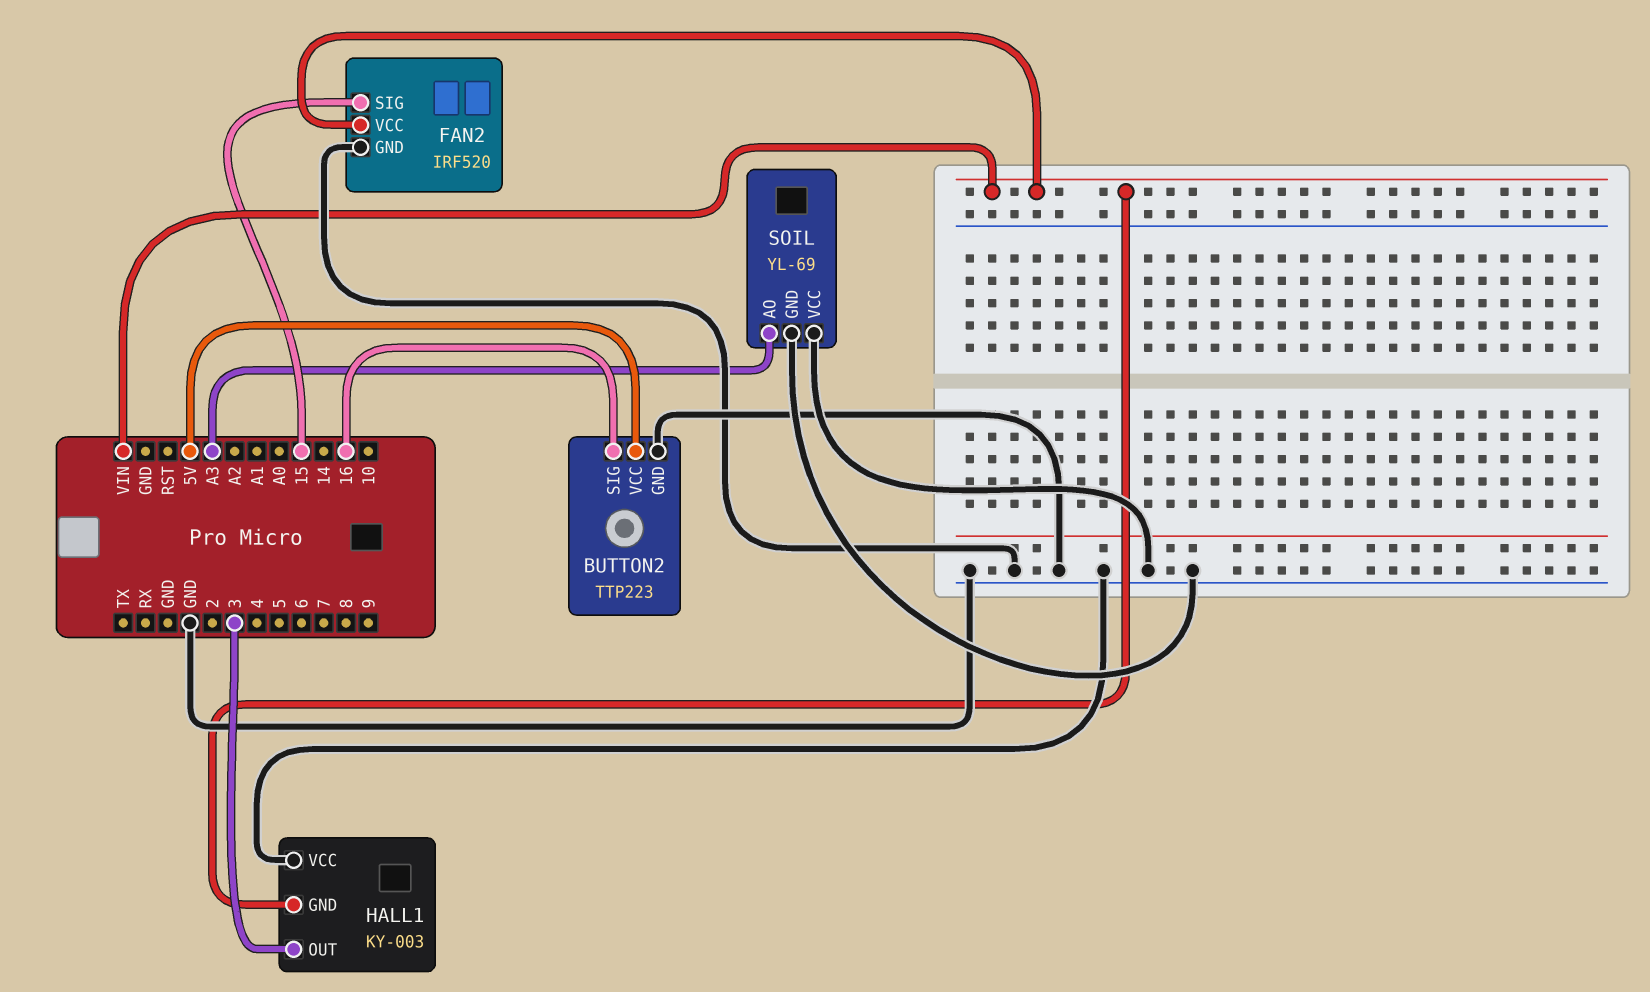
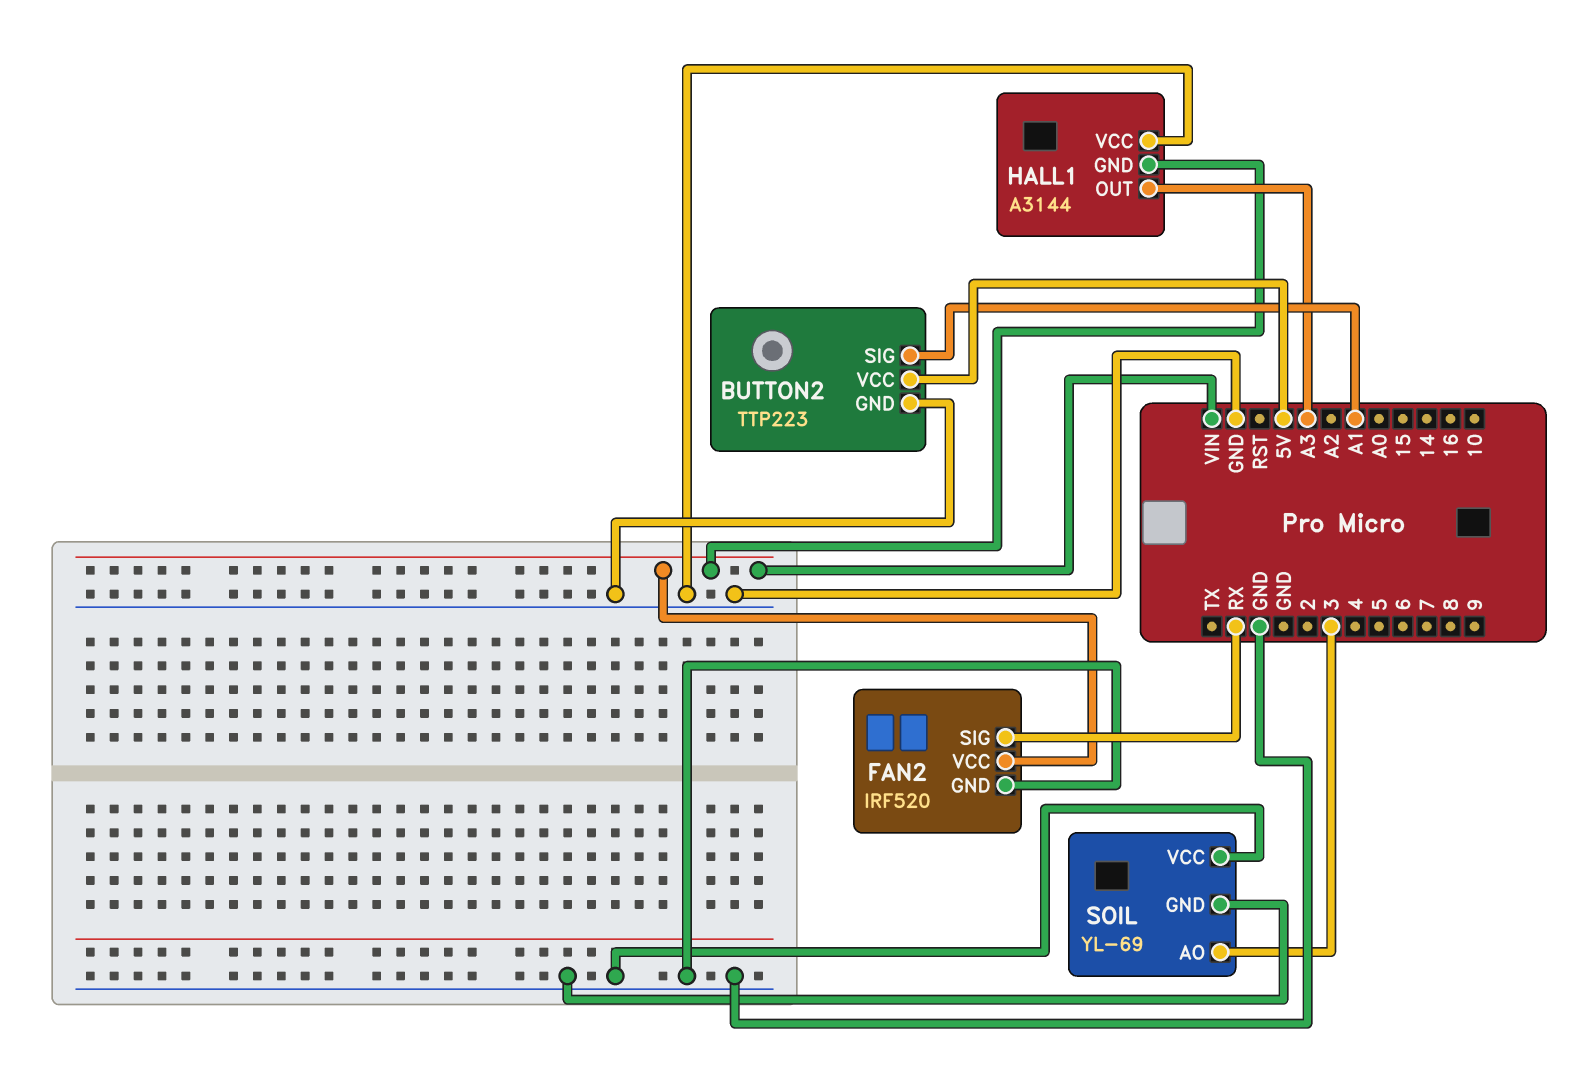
BUTTON2 pin SIG: 16 -> A1
FAN2 pin SIG: 15 -> RX
HALL1: KY-003 -> A3144
HALL1 pin OUT: 3 -> A3
SOIL pin AO: A3 -> 3

